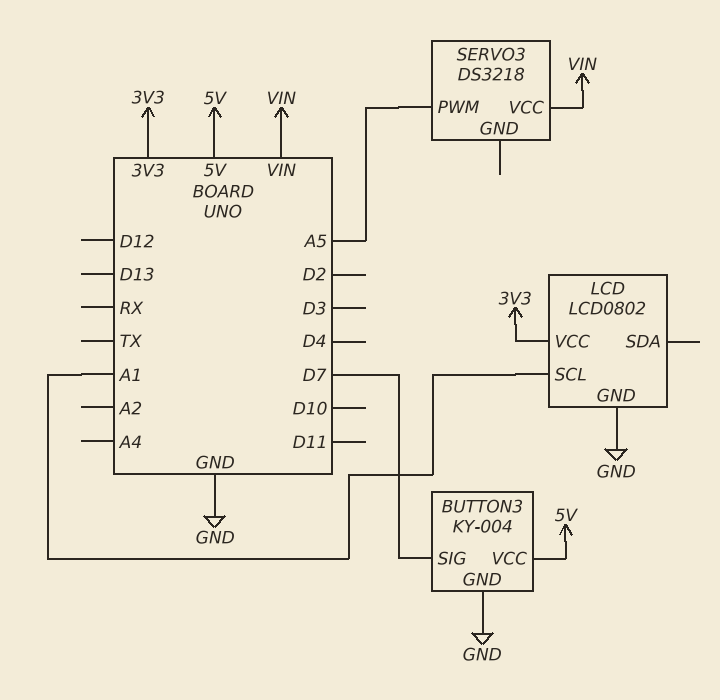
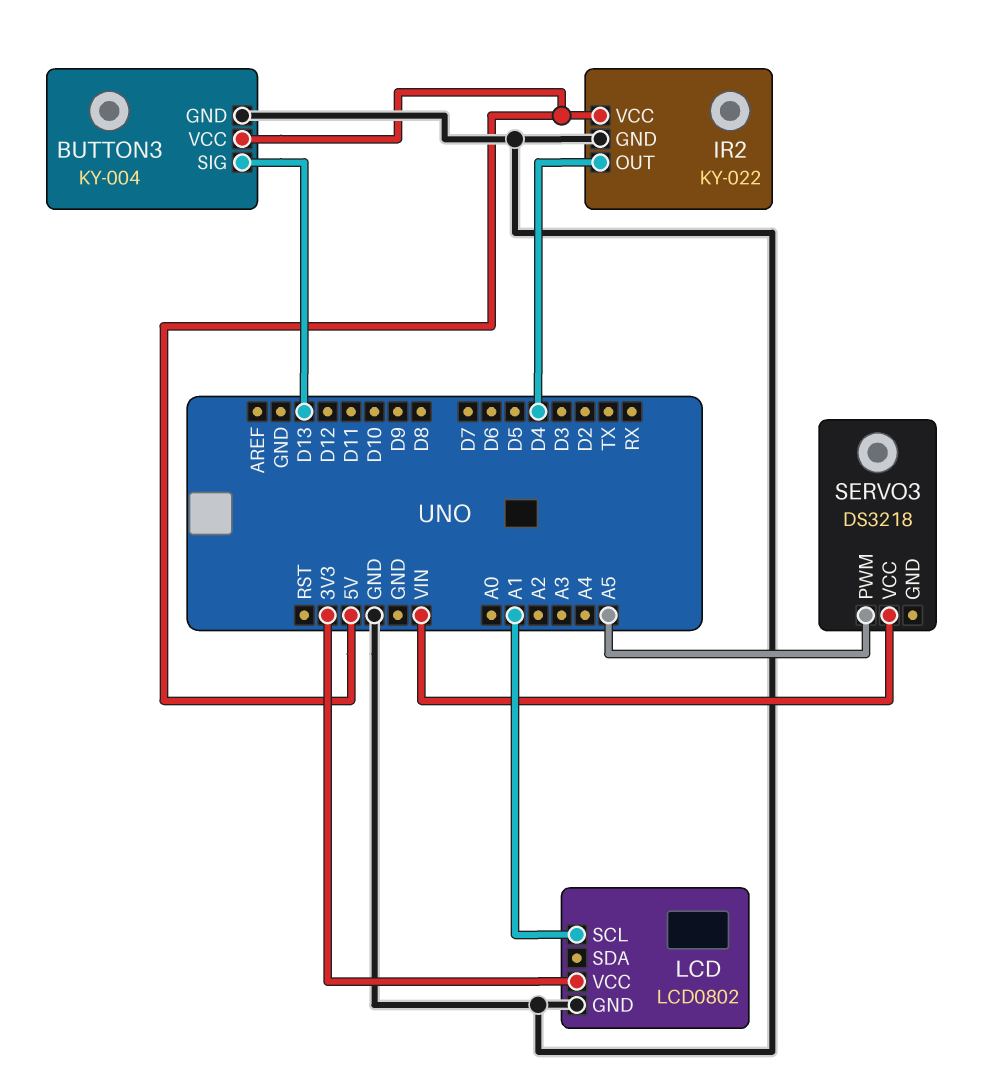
BUTTON3 pin SIG: D7 -> D13
IR2: none -> KY-022
IR2 pin GND: none -> GND
IR2 pin OUT: none -> D4
IR2 pin VCC: none -> 5V

